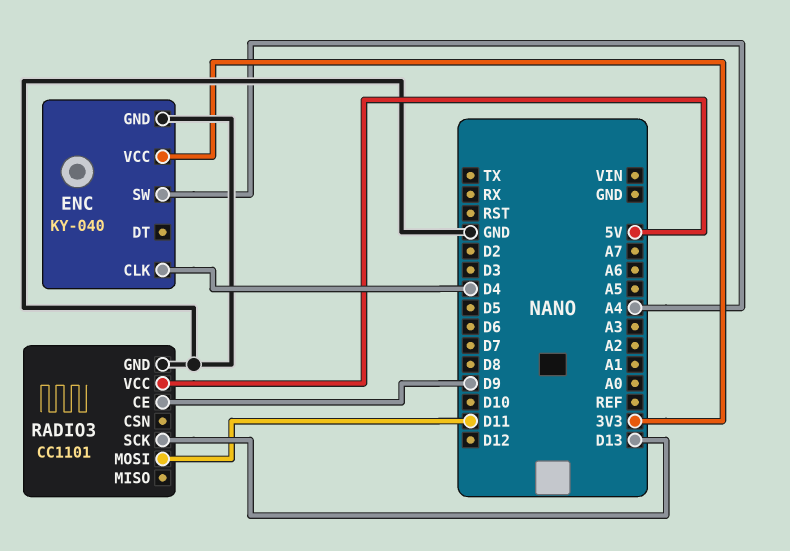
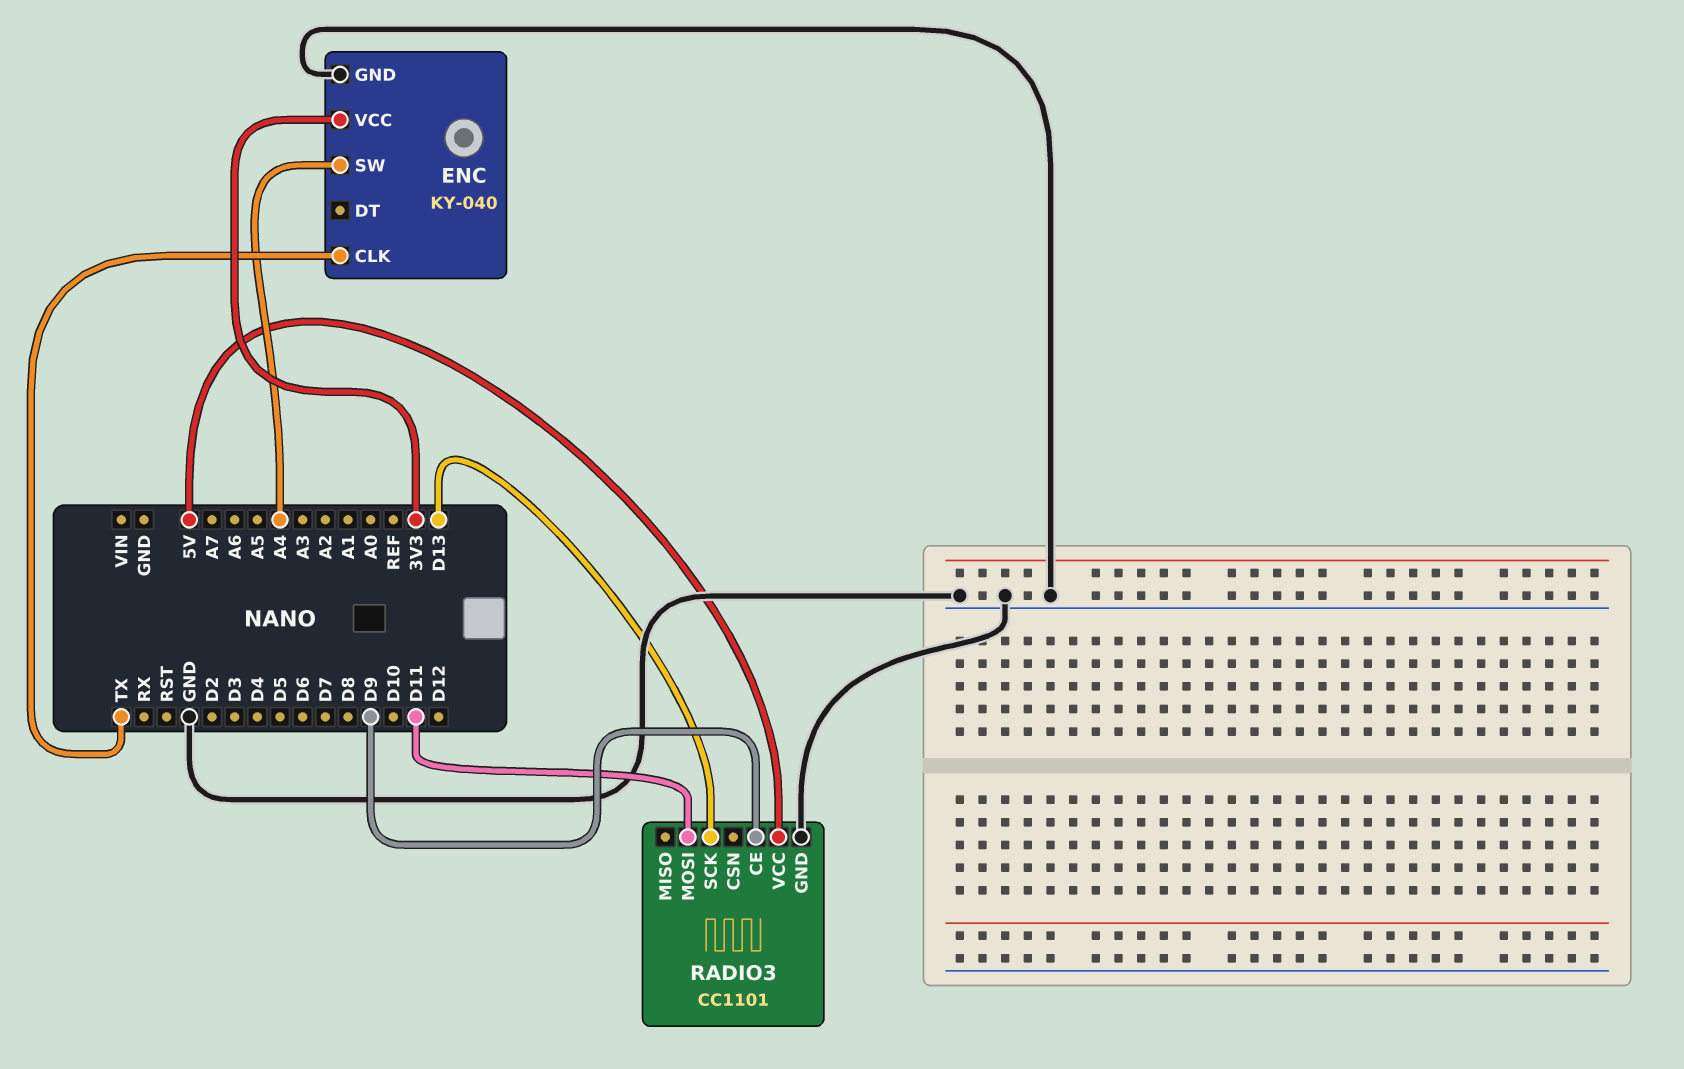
ENC pin CLK: D4 -> TX

